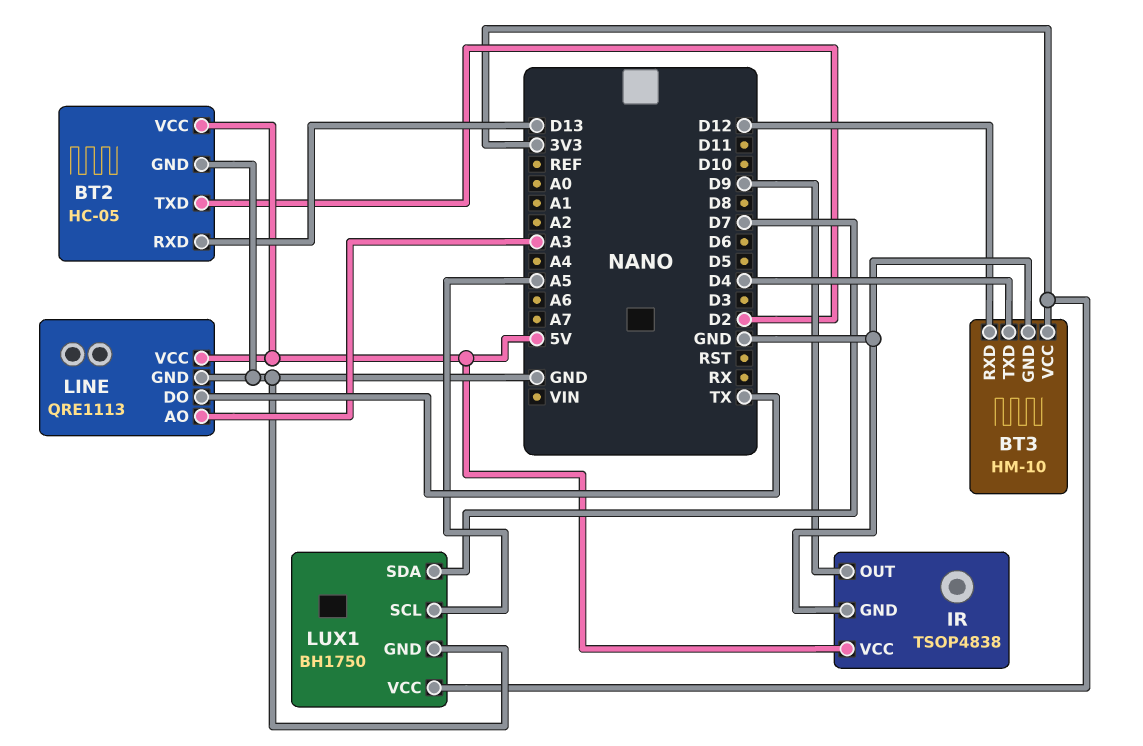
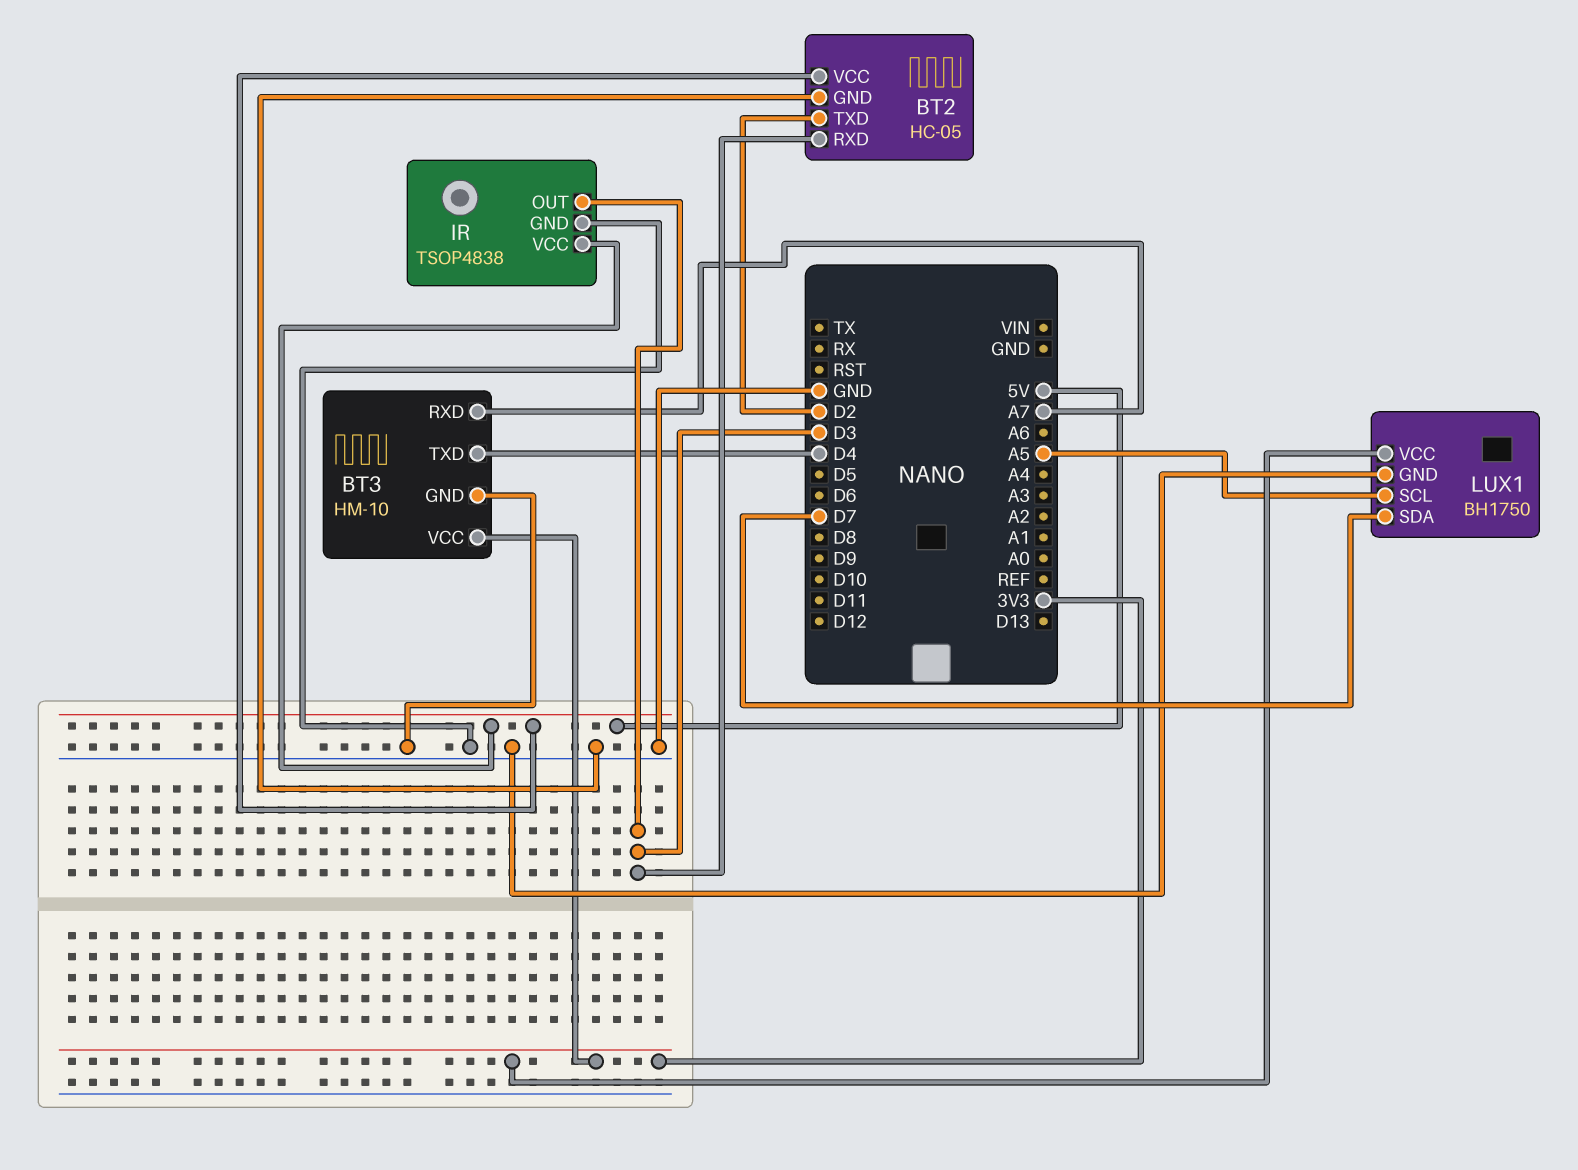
BT2 pin RXD: D13 -> D3
BT3 pin RXD: D12 -> A7
IR pin OUT: D9 -> D3
LINE: QRE1113 -> none
LINE pin AO: A3 -> none
LINE pin DO: TX -> none
LINE pin GND: GND -> none
LINE pin VCC: 5V -> none

